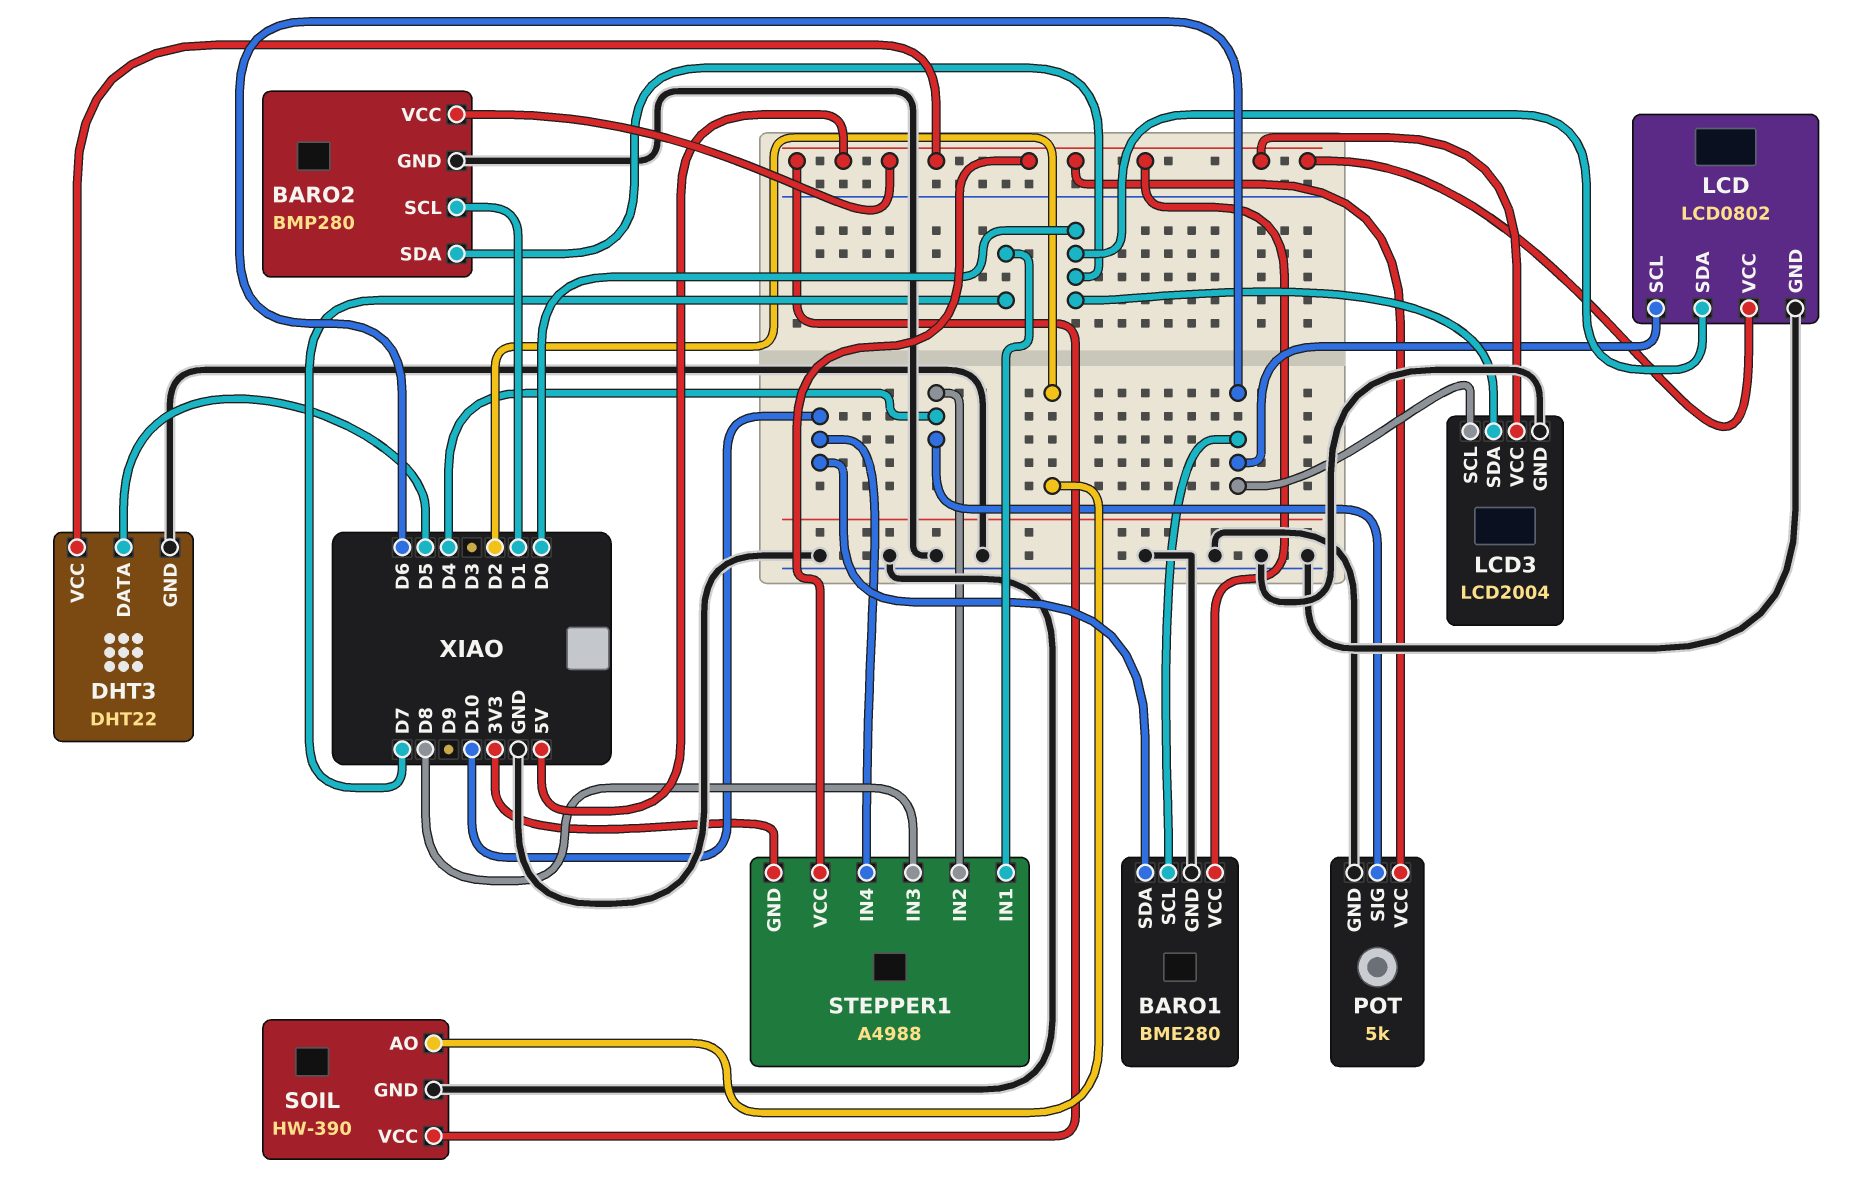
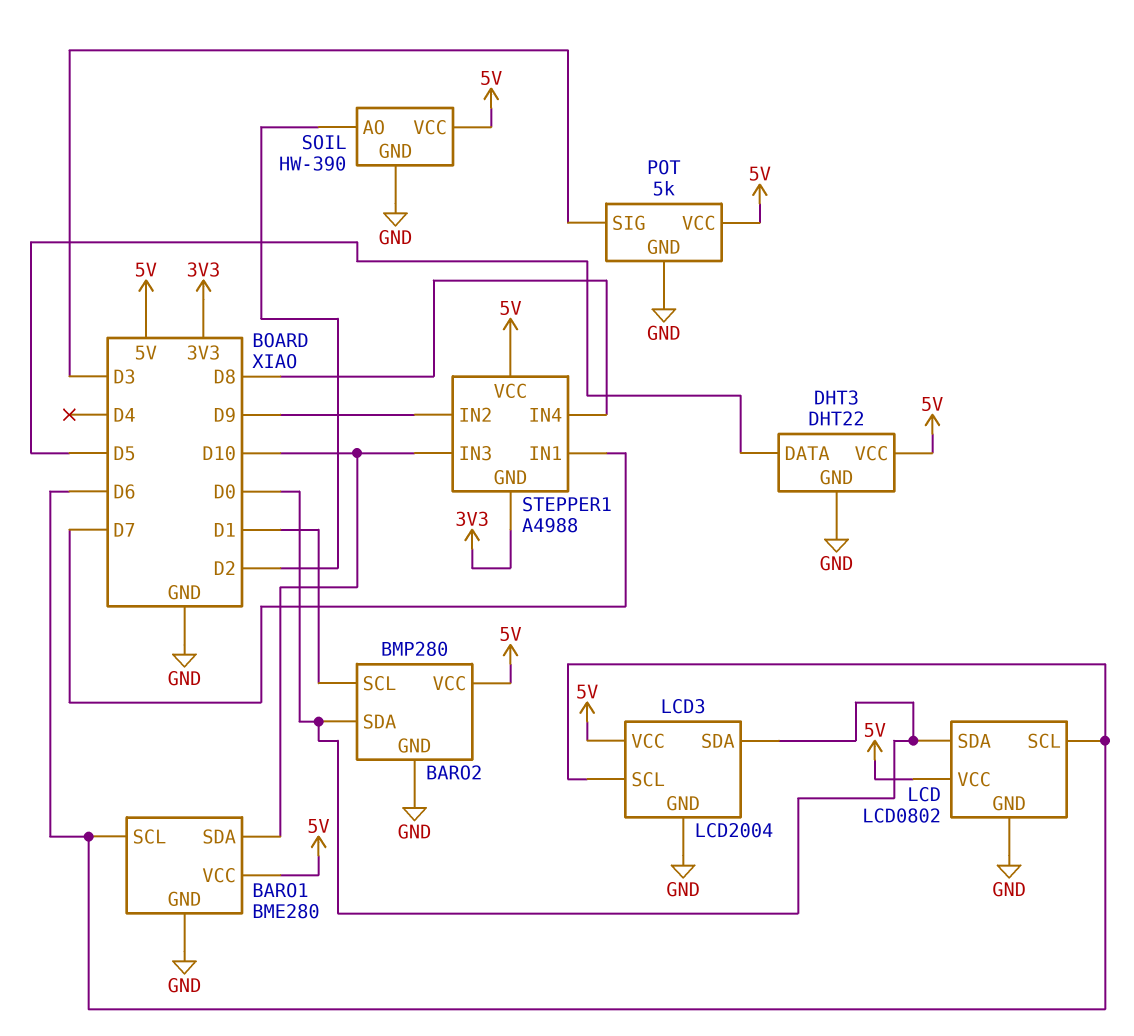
POT pin SIG: D4 -> D3
STEPPER1 pin IN2: D4 -> D9
STEPPER1 pin IN3: D8 -> D10
STEPPER1 pin IN4: D10 -> D8

